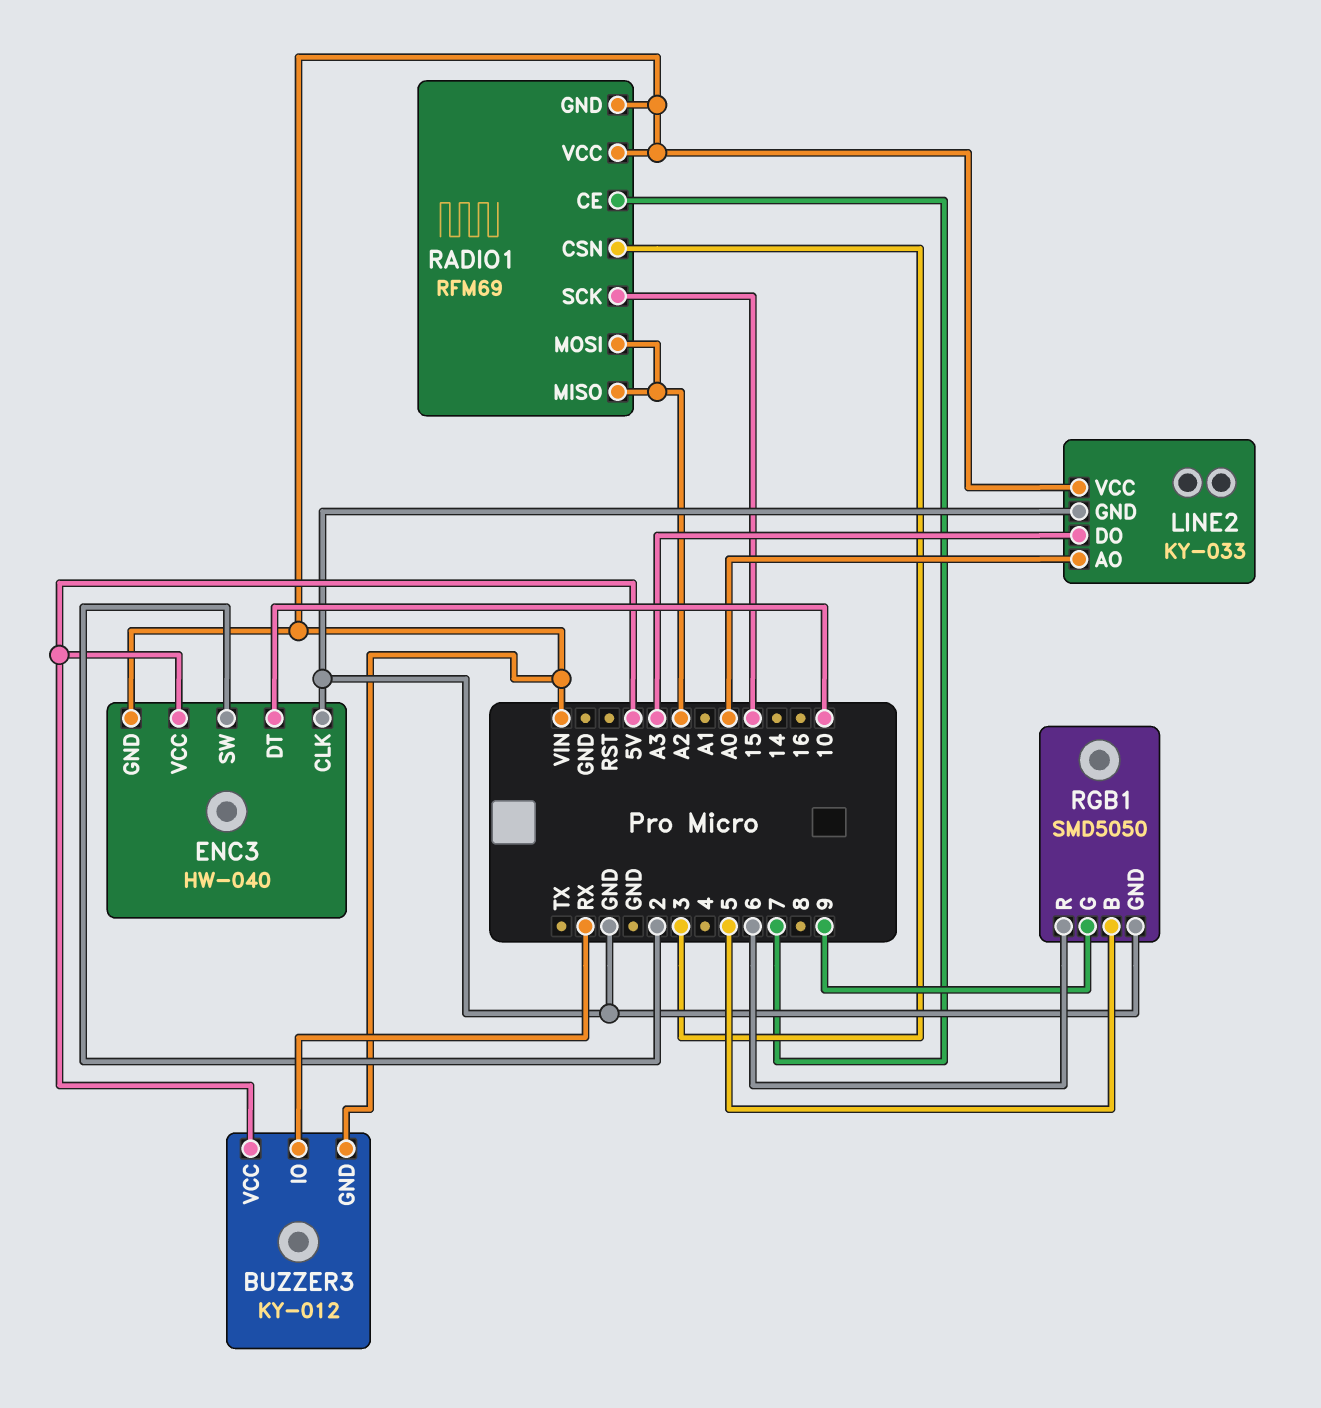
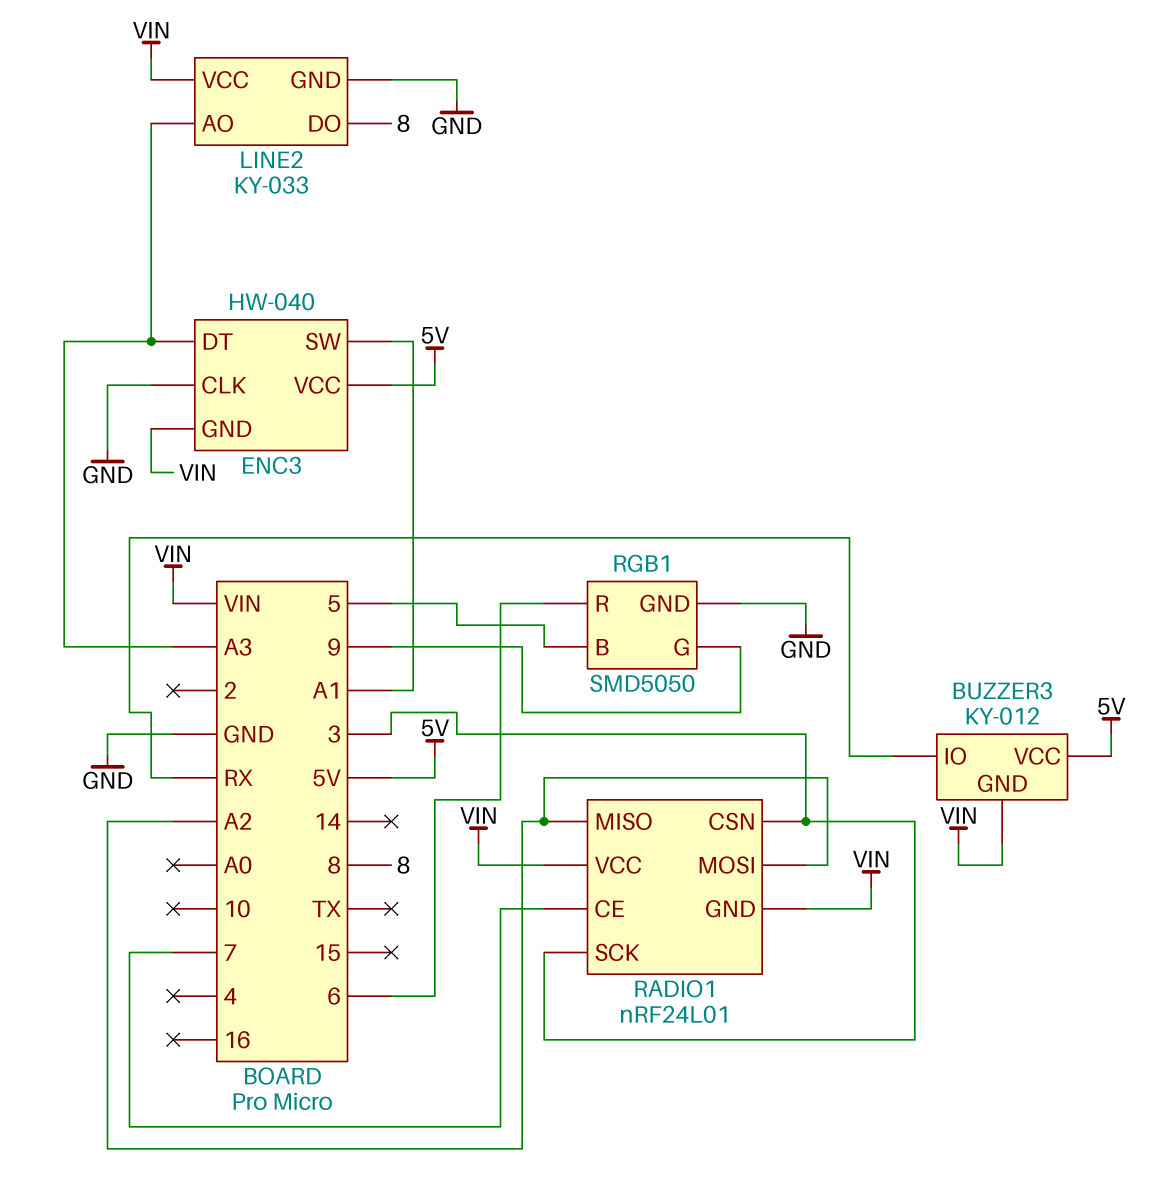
ENC3 pin DT: 10 -> A3
ENC3 pin SW: 2 -> A1
LINE2 pin AO: A0 -> A3
LINE2 pin DO: A3 -> 8
RADIO1: RFM69 -> nRF24L01
RADIO1 pin SCK: 15 -> 3

